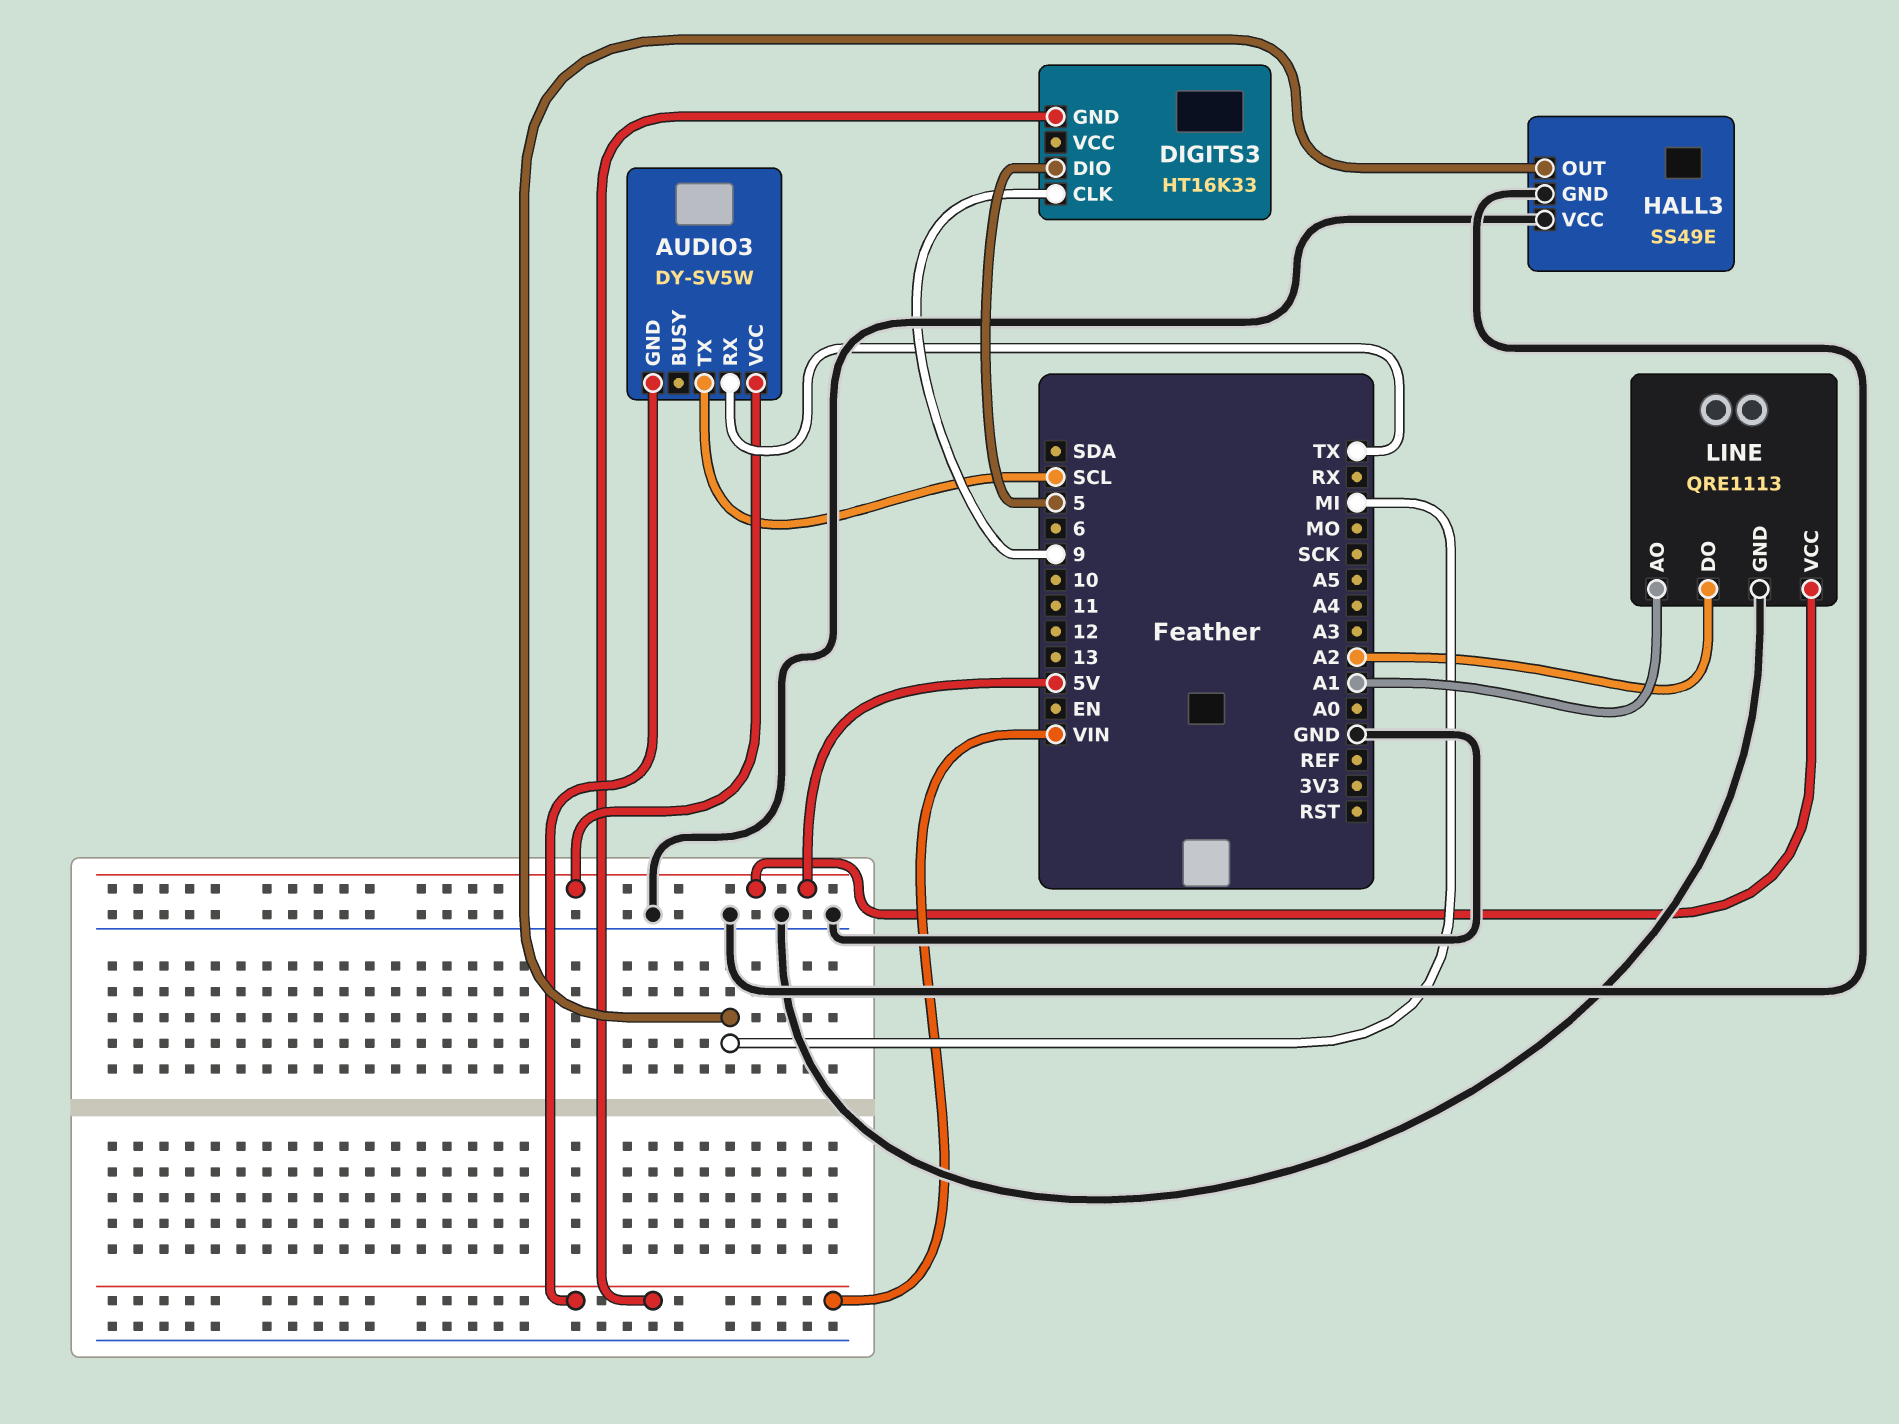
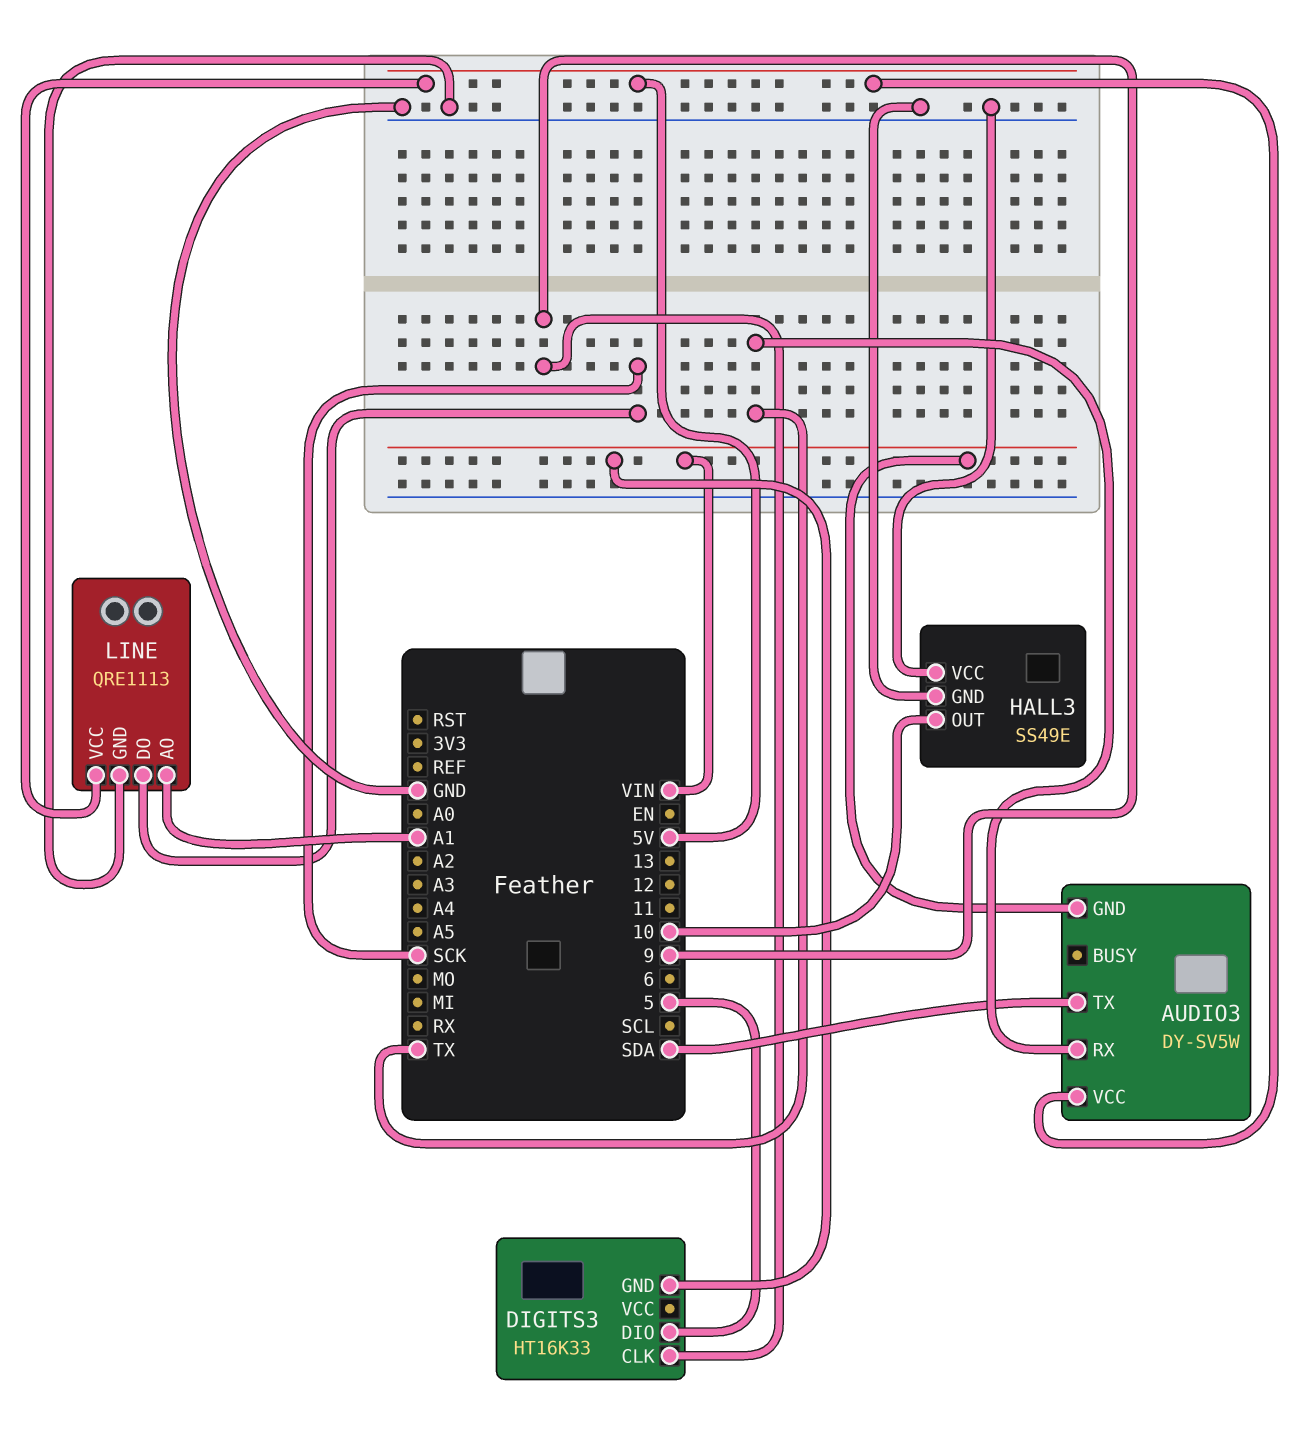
AUDIO3 pin TX: SCL -> SDA
HALL3 pin OUT: MI -> 10
LINE pin DO: A2 -> SCK

